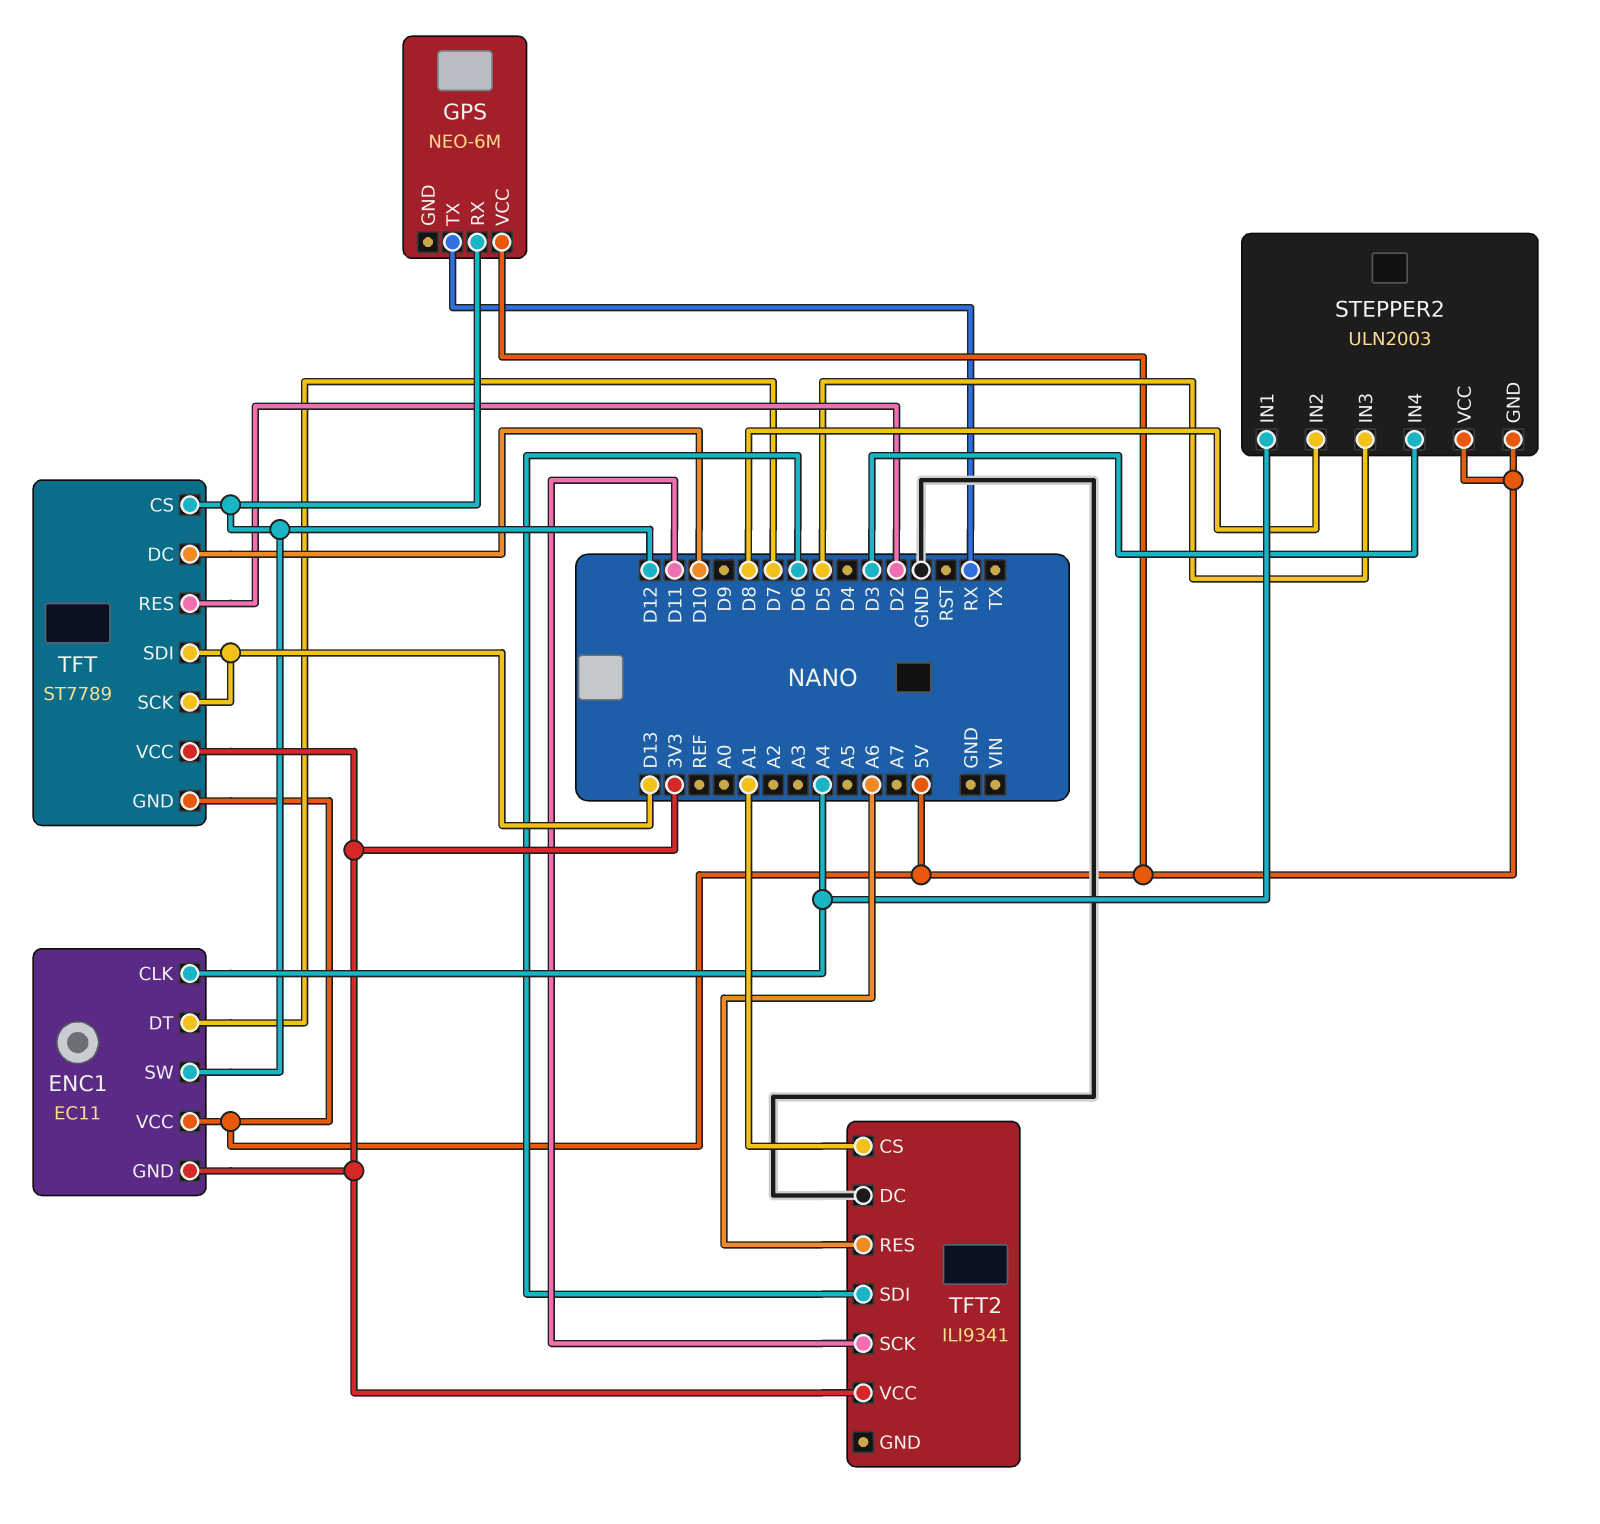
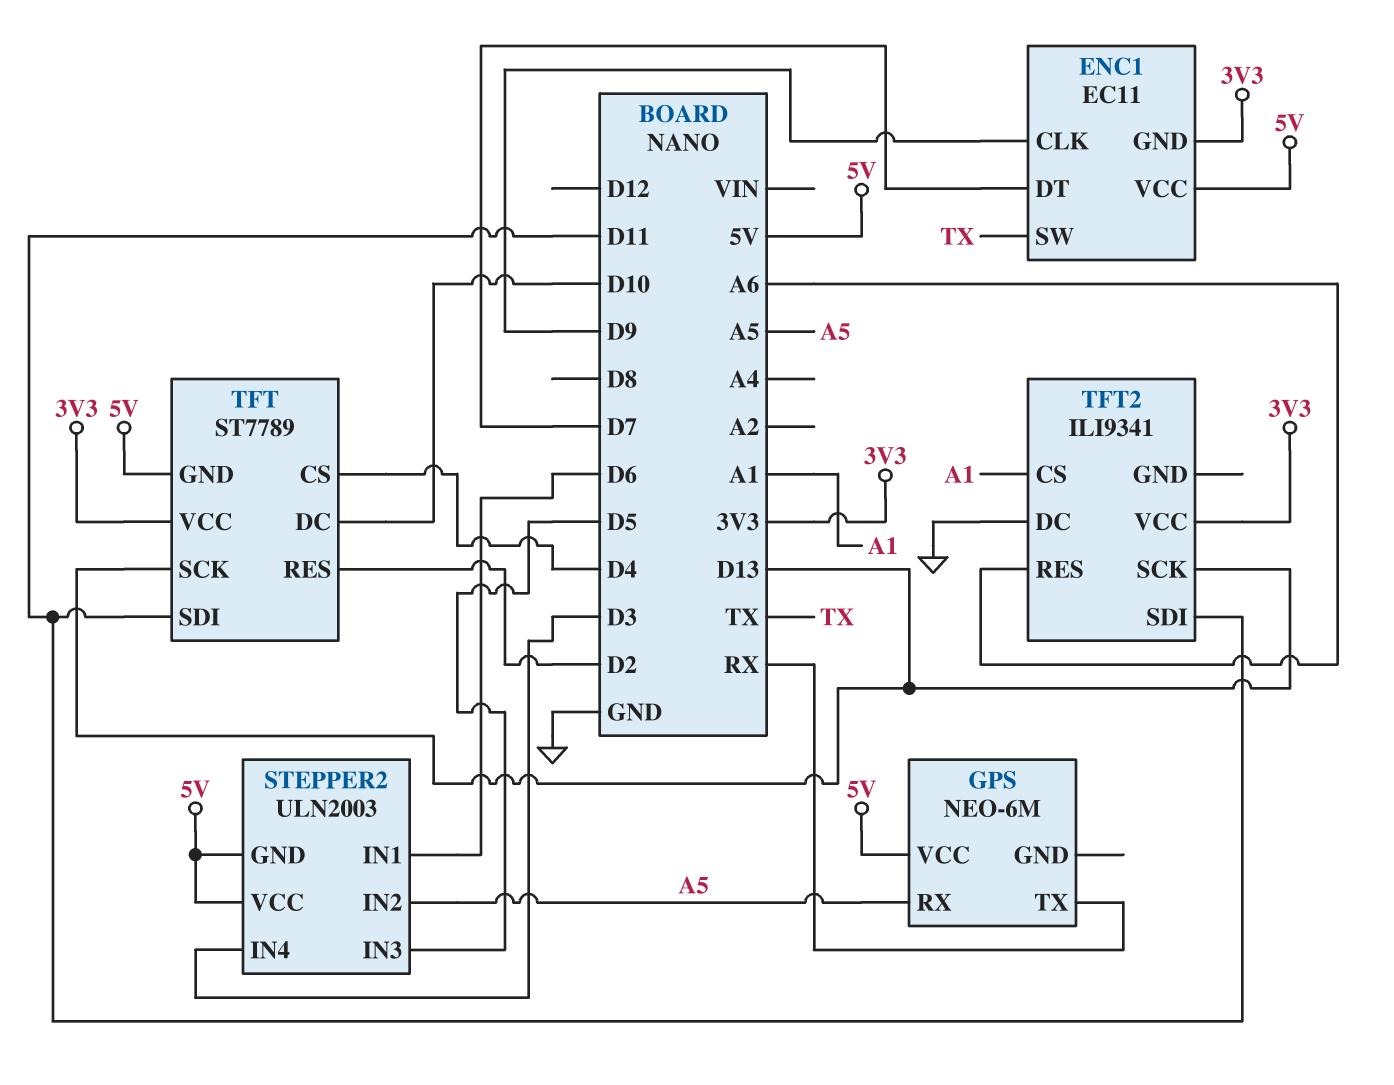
ENC1 pin CLK: A4 -> D9
ENC1 pin SW: D12 -> TX
GPS pin RX: D12 -> A5
STEPPER2 pin IN1: A4 -> D6
STEPPER2 pin IN2: D8 -> A5
TFT pin CS: D12 -> D4
TFT pin SDI: D13 -> D11
TFT2 pin SCK: D11 -> D13
TFT2 pin SDI: D6 -> D11

